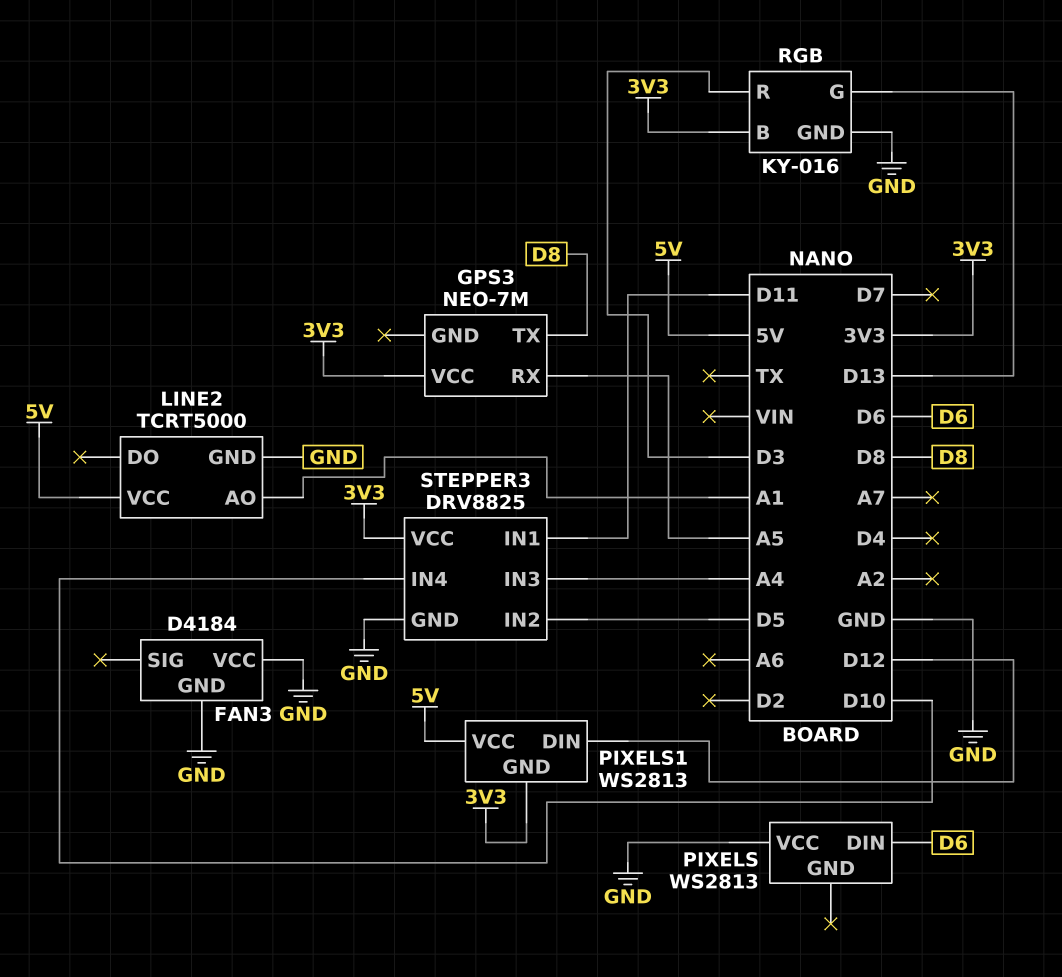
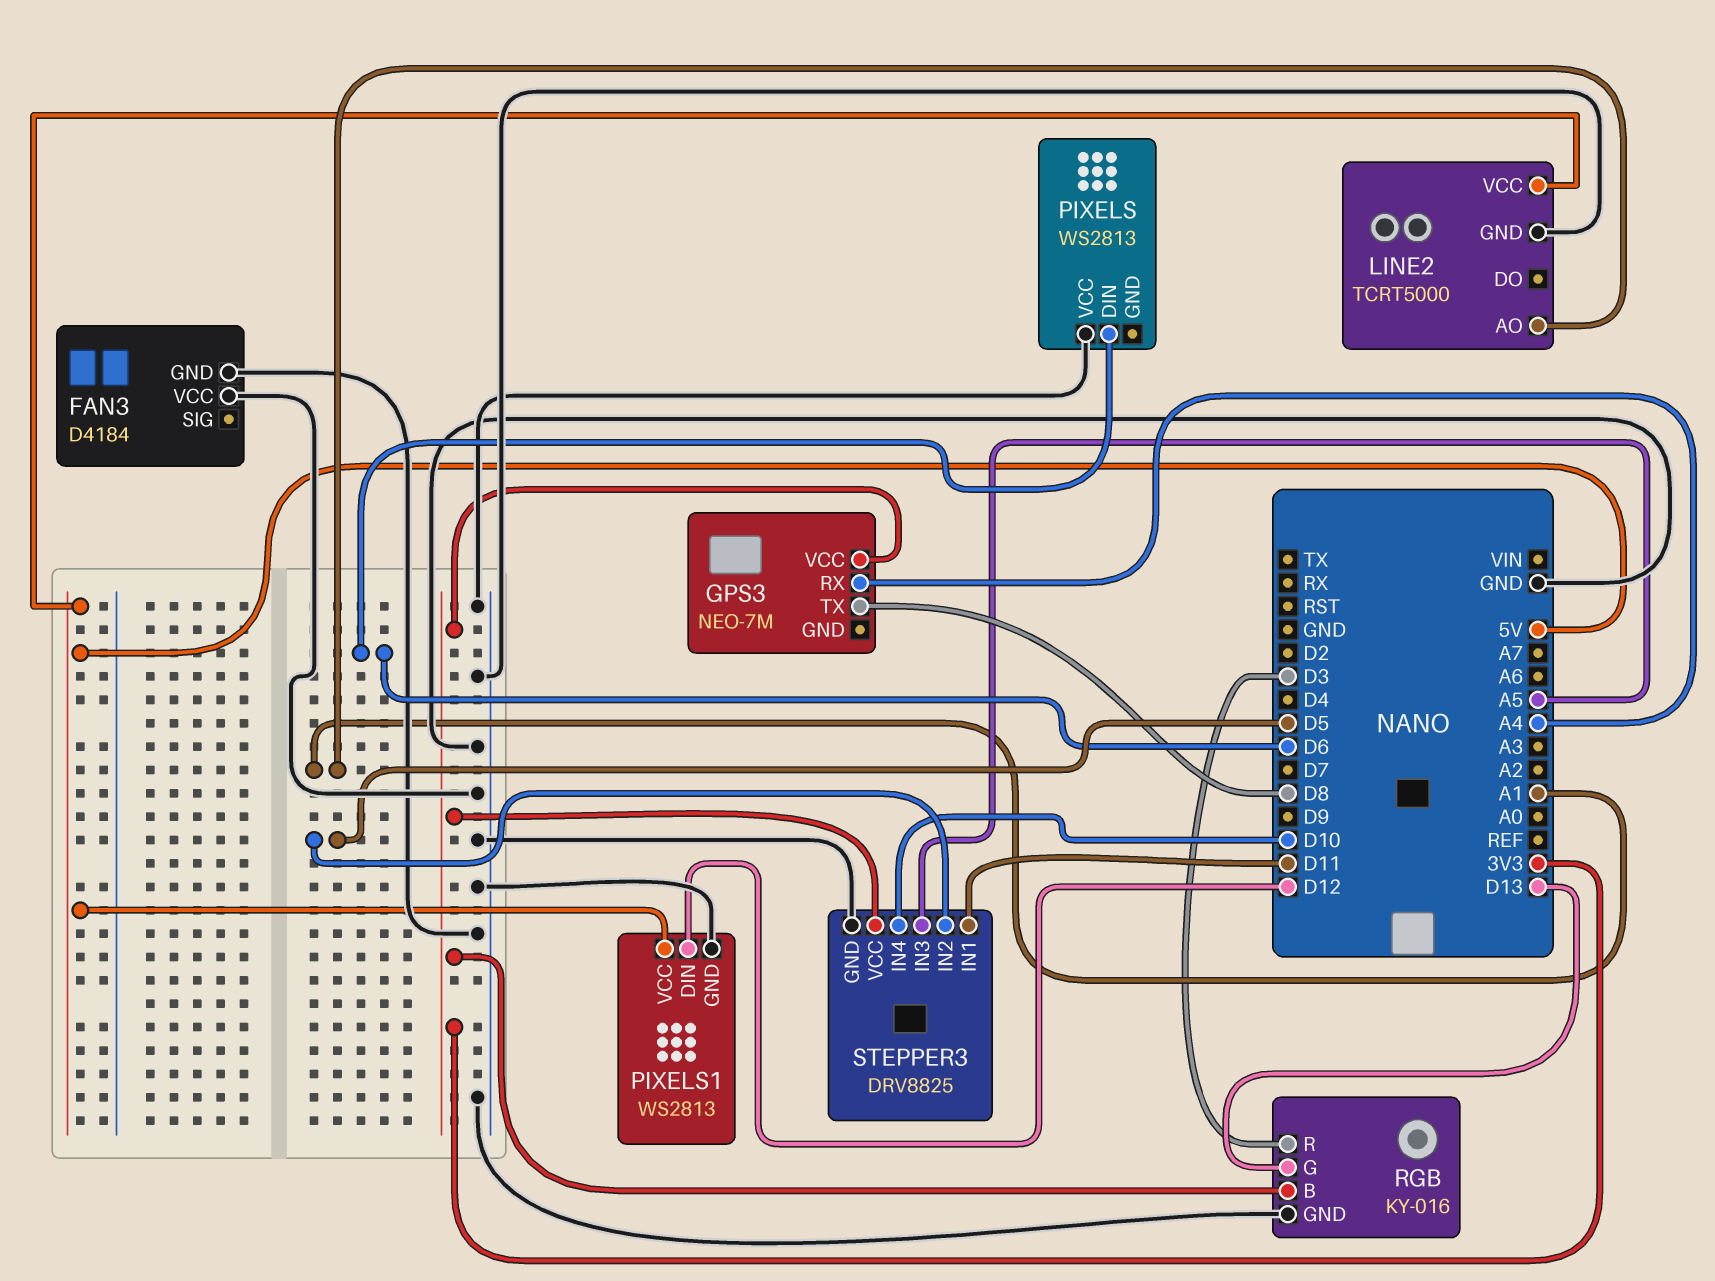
GPS3 pin RX: A5 -> A4
PIXELS1 pin GND: 3V3 -> GND
STEPPER3 pin IN3: A4 -> A5

